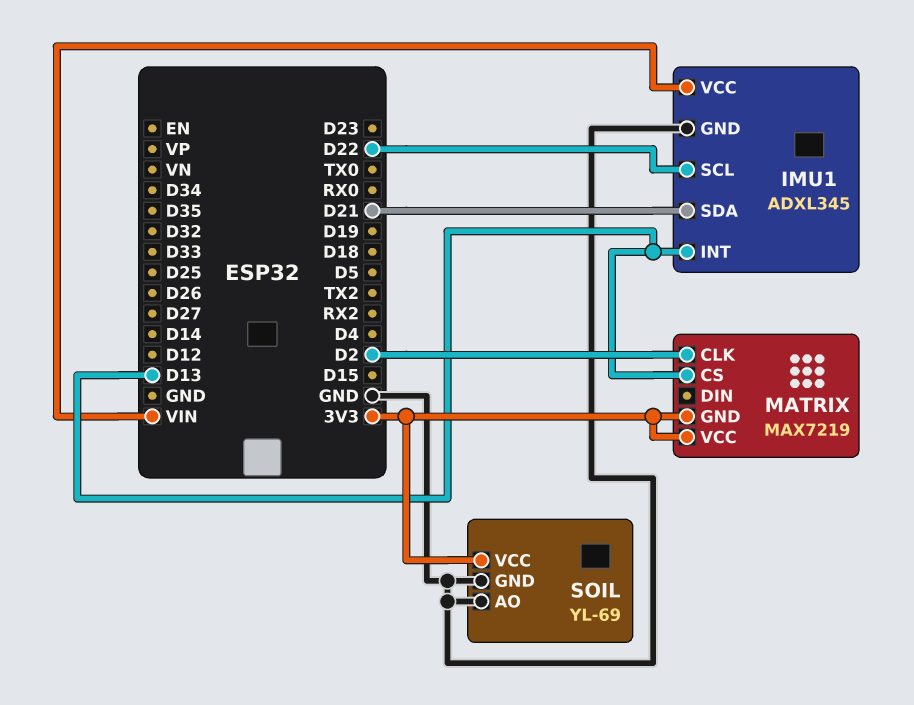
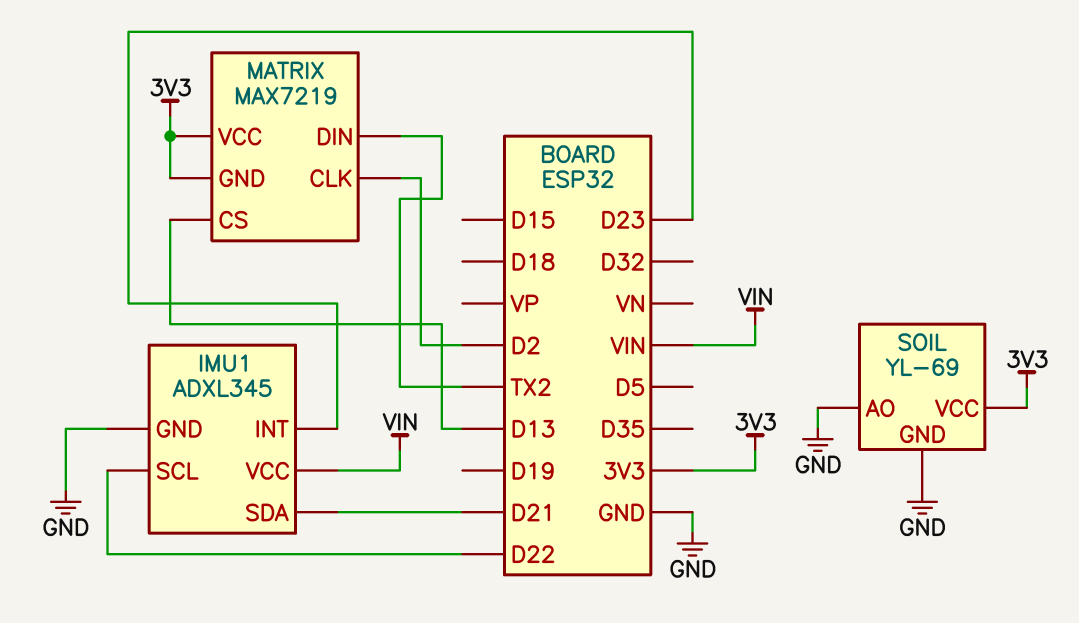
IMU1 pin INT: D13 -> D23
MATRIX pin DIN: none -> TX2

